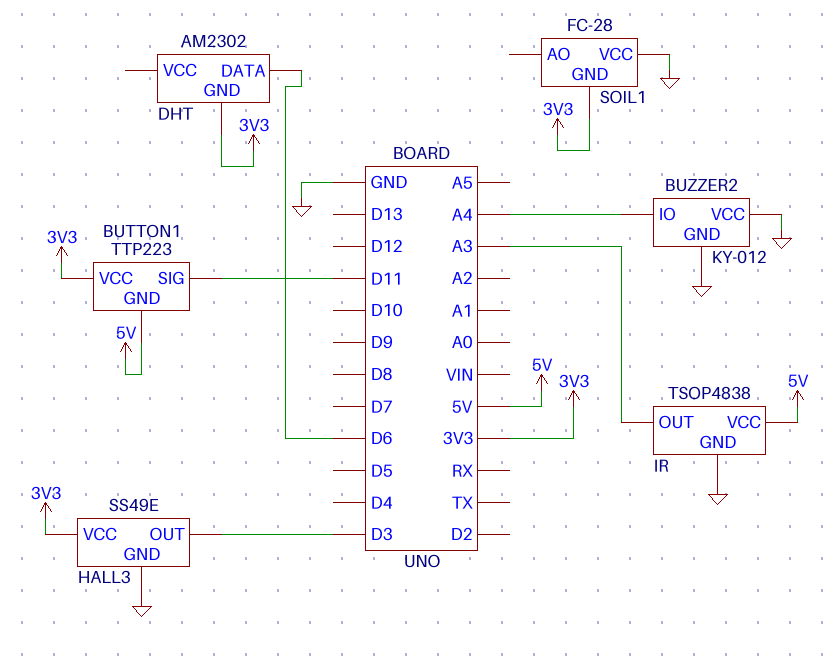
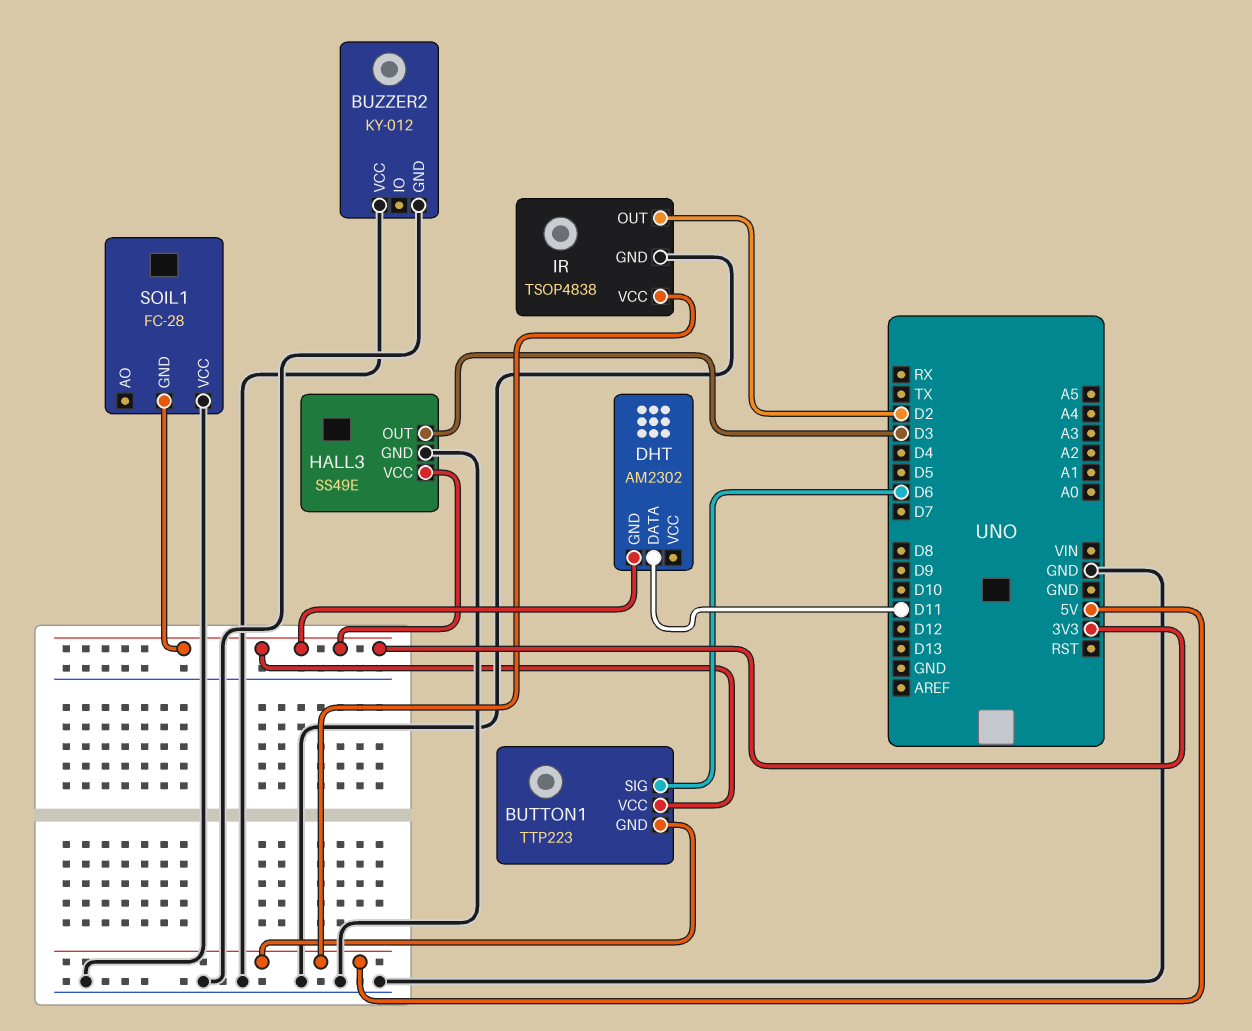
BUTTON1 pin SIG: D11 -> D6
BUZZER2 pin IO: A4 -> none
DHT pin DATA: D6 -> D11
IR pin OUT: A3 -> D2

